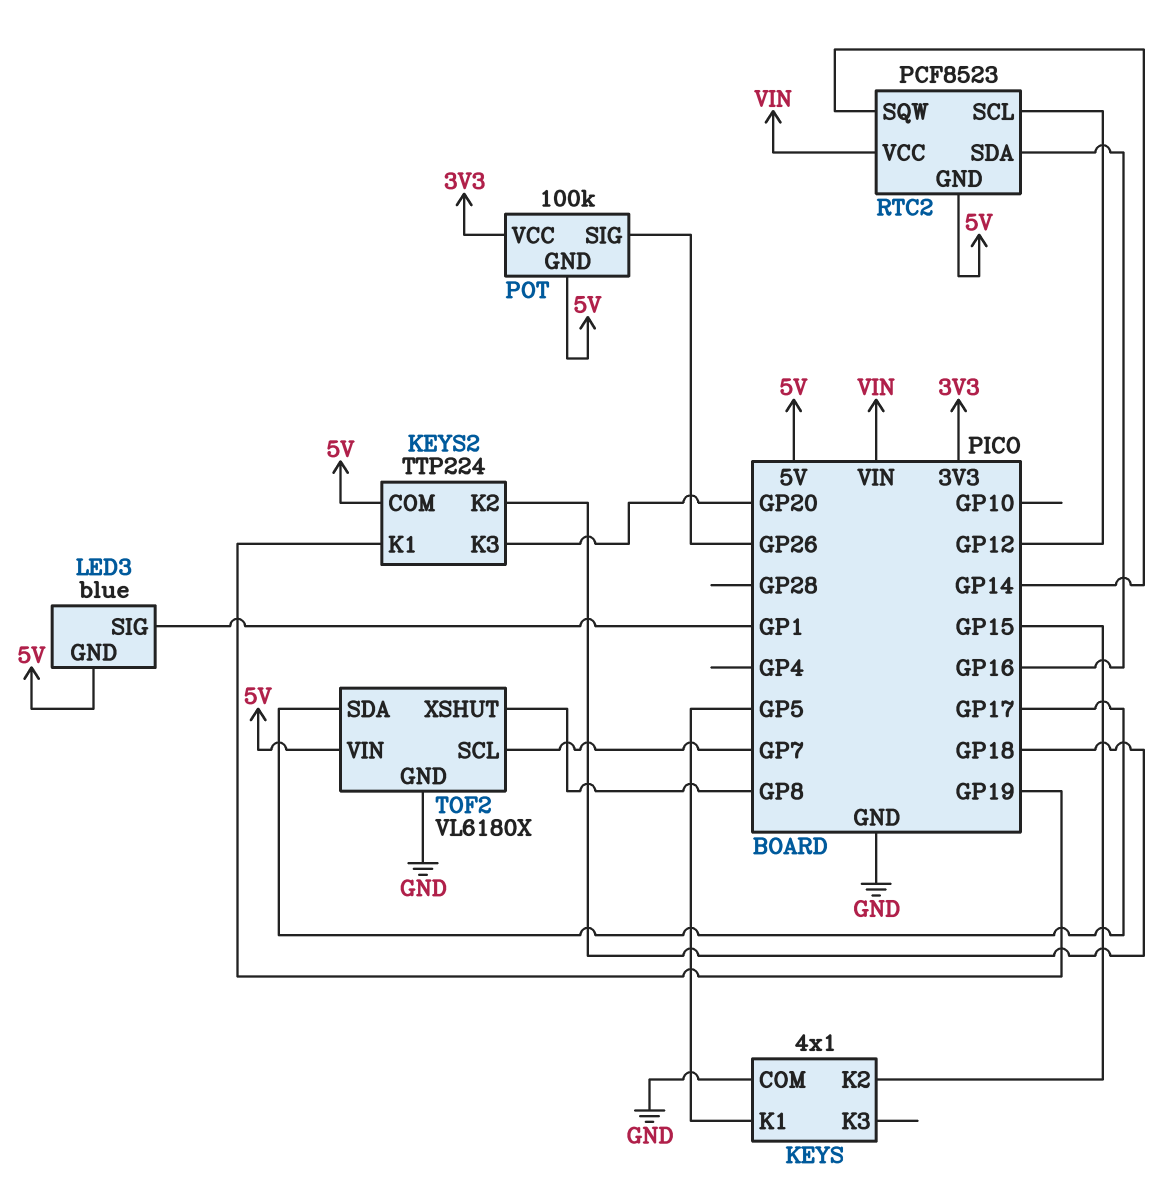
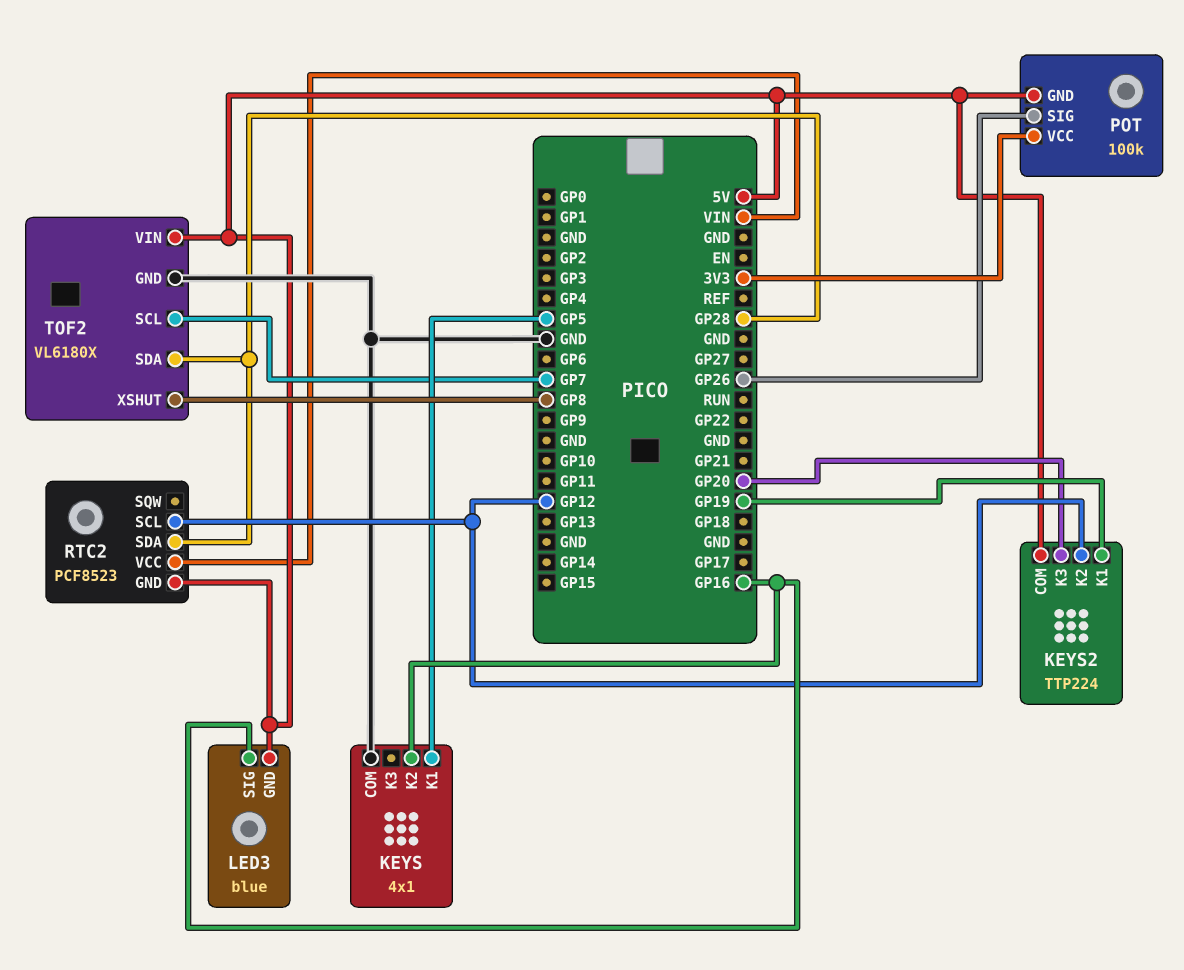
KEYS pin K2: GP15 -> GP16
KEYS2 pin K2: GP18 -> GP12
LED3 pin SIG: GP1 -> GP16
RTC2 pin SDA: GP16 -> GP28
RTC2 pin SQW: GP14 -> none
TOF2 pin SDA: GP17 -> GP28

